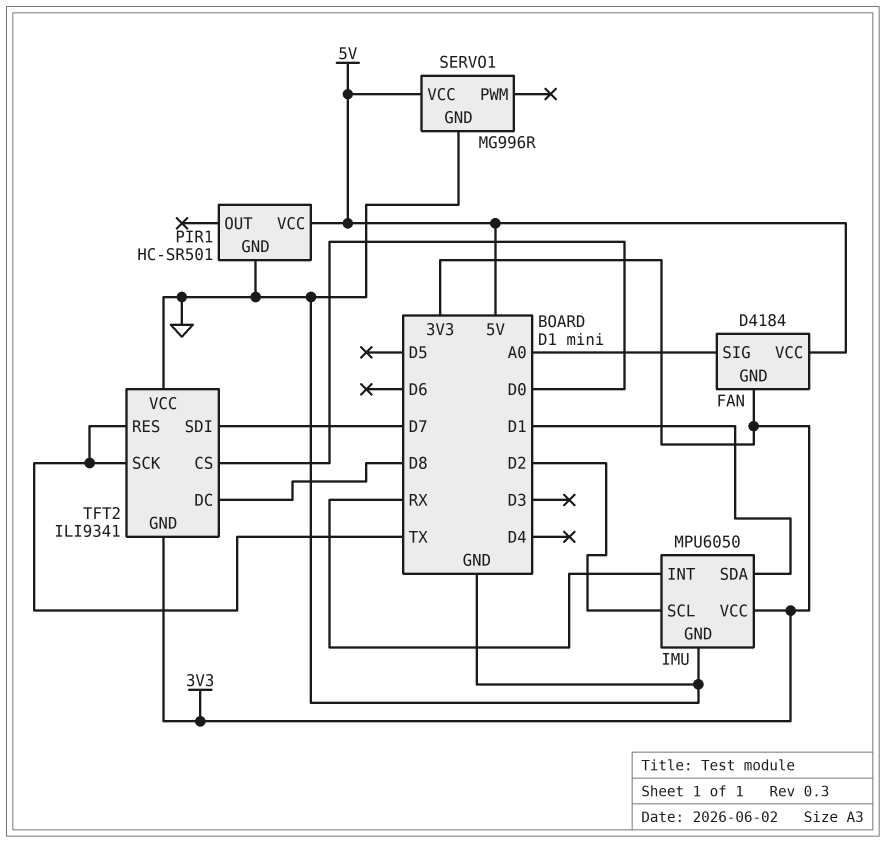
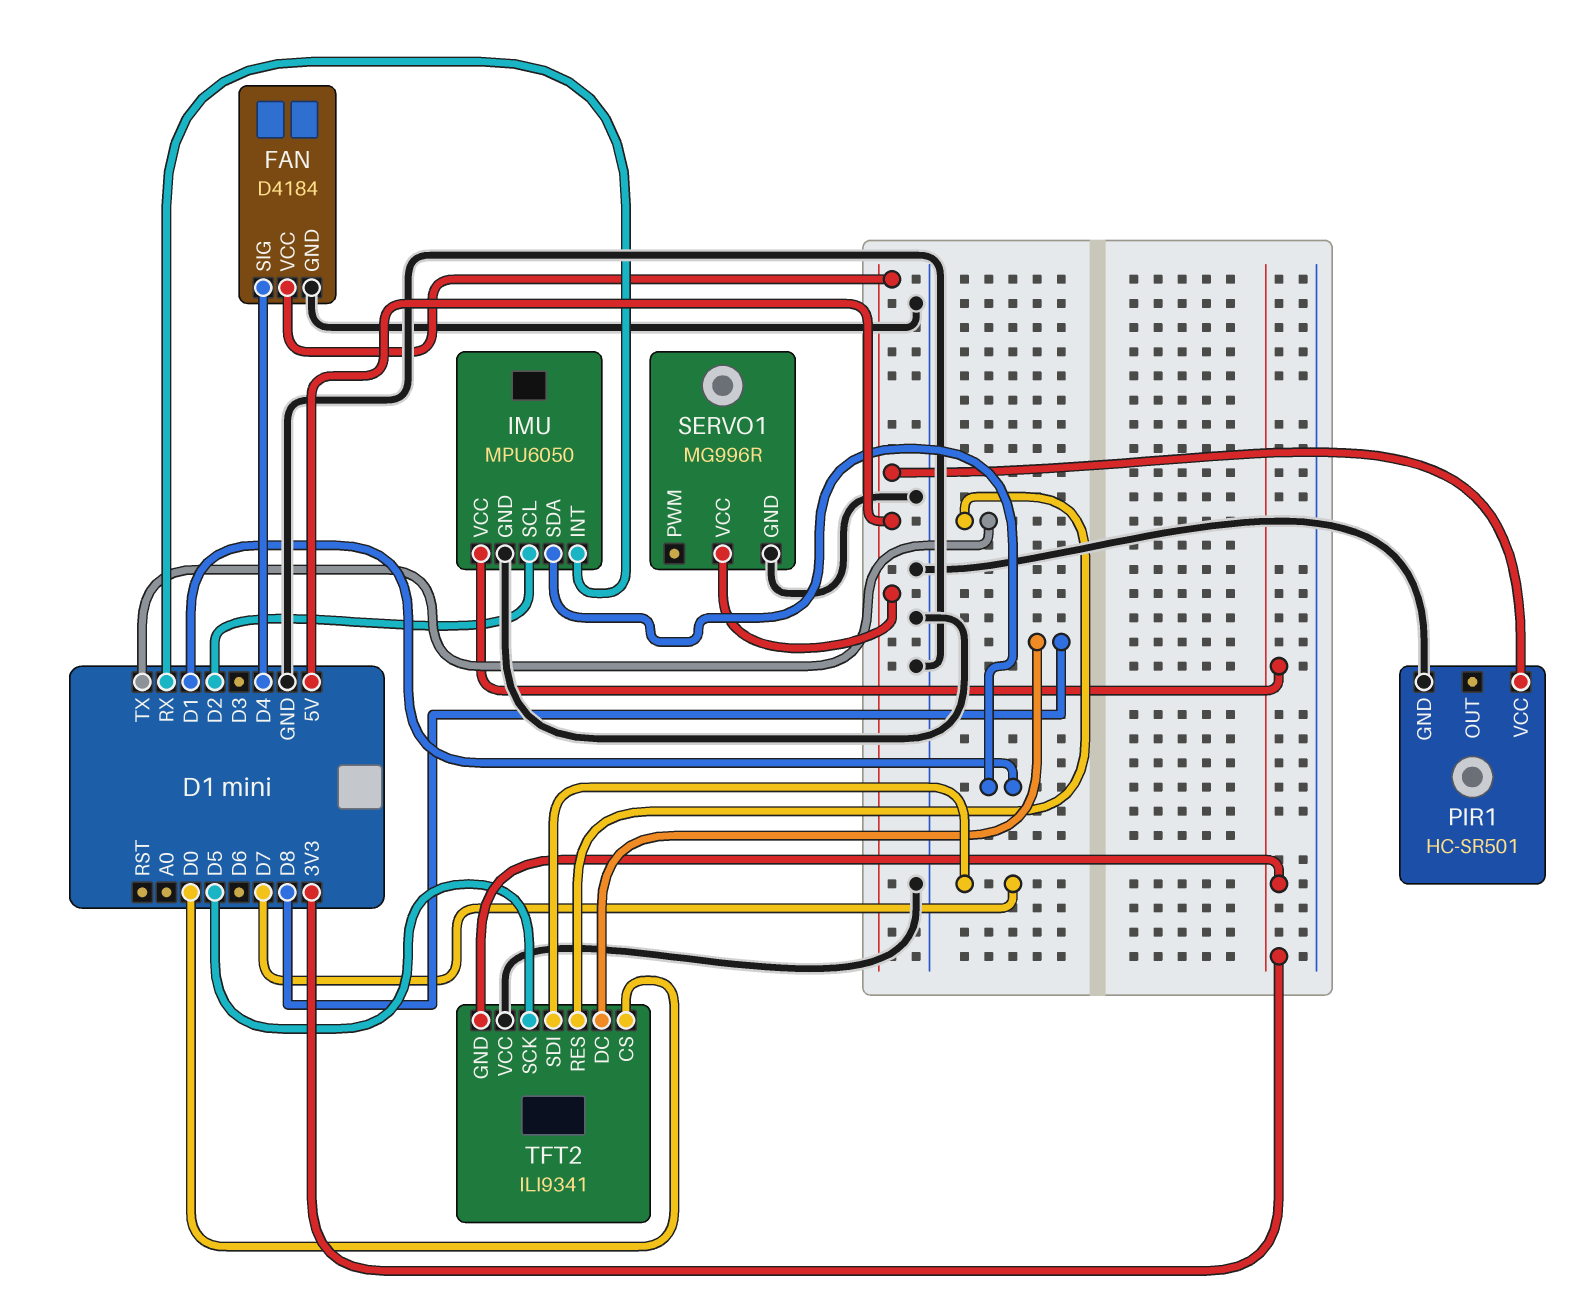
FAN pin GND: 3V3 -> GND
FAN pin SIG: A0 -> D4
TFT2 pin SCK: TX -> D5

